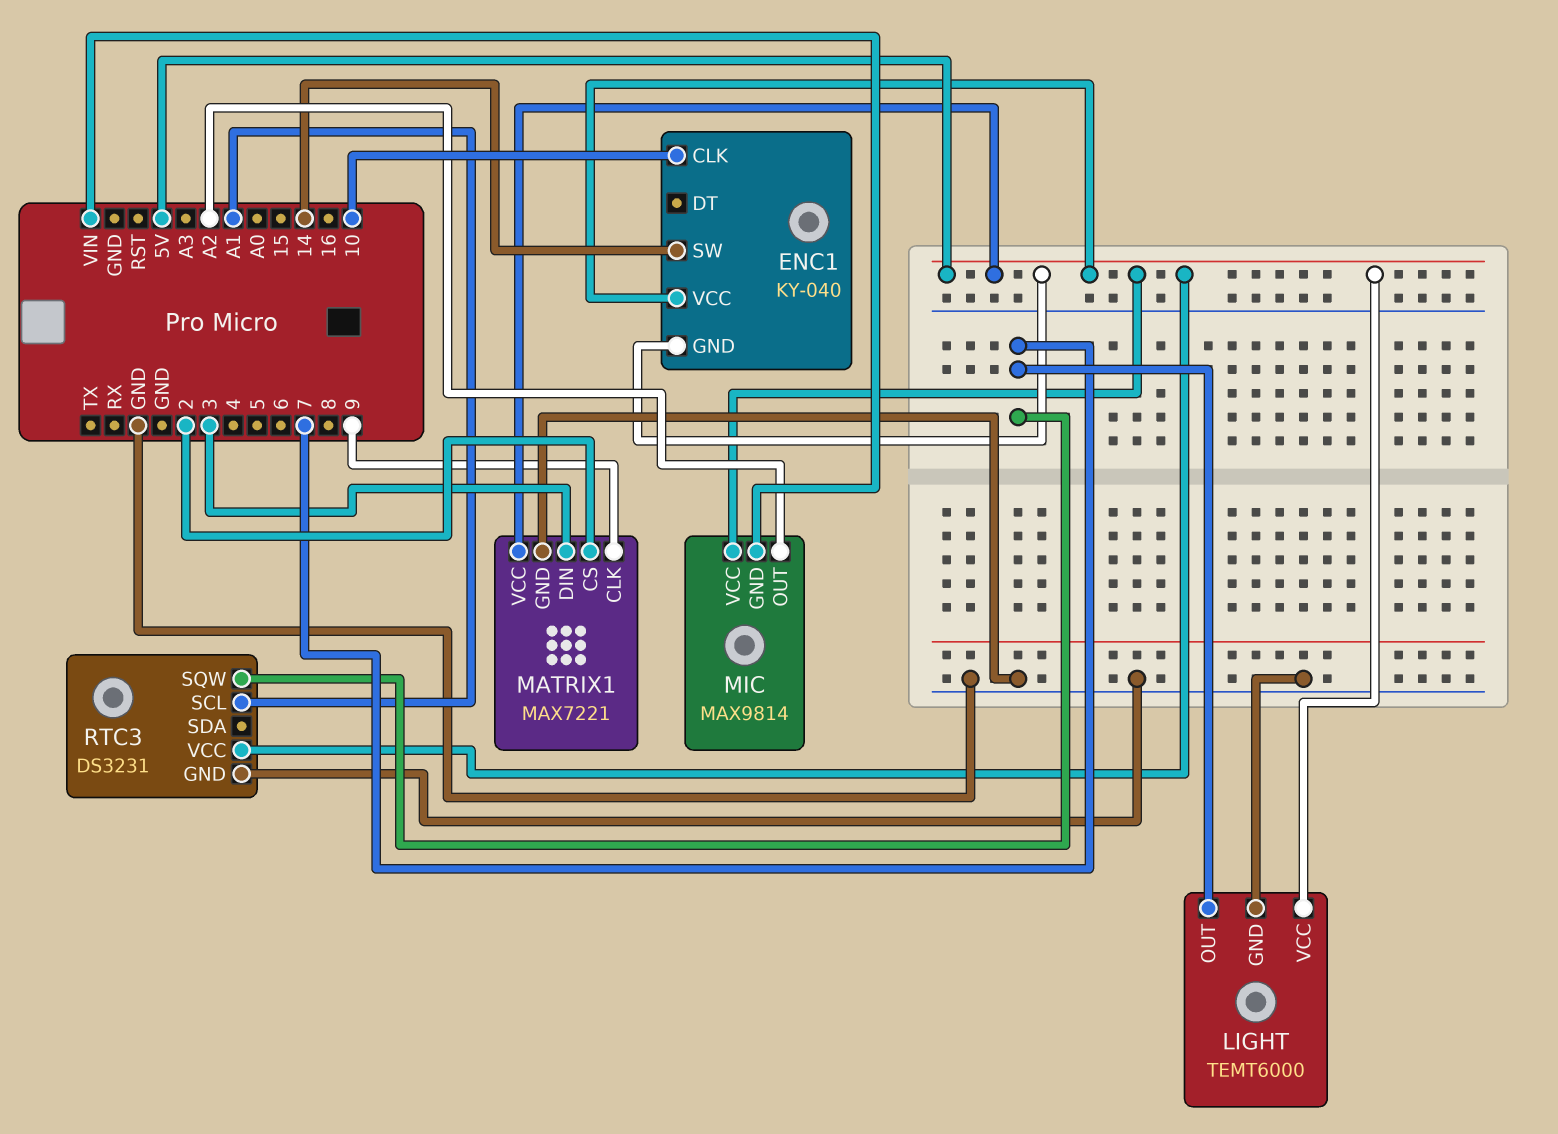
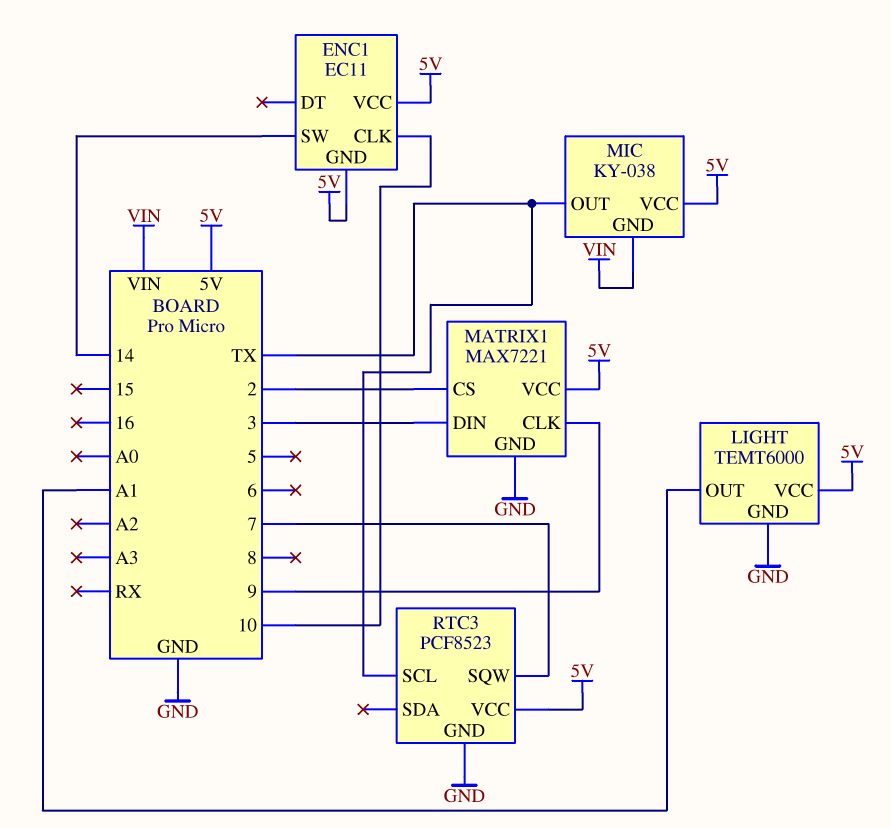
ENC1: KY-040 -> EC11
LIGHT pin OUT: 7 -> A1
MIC: MAX9814 -> KY-038
MIC pin OUT: A2 -> TX
RTC3: DS3231 -> PCF8523
RTC3 pin SCL: A1 -> TX

